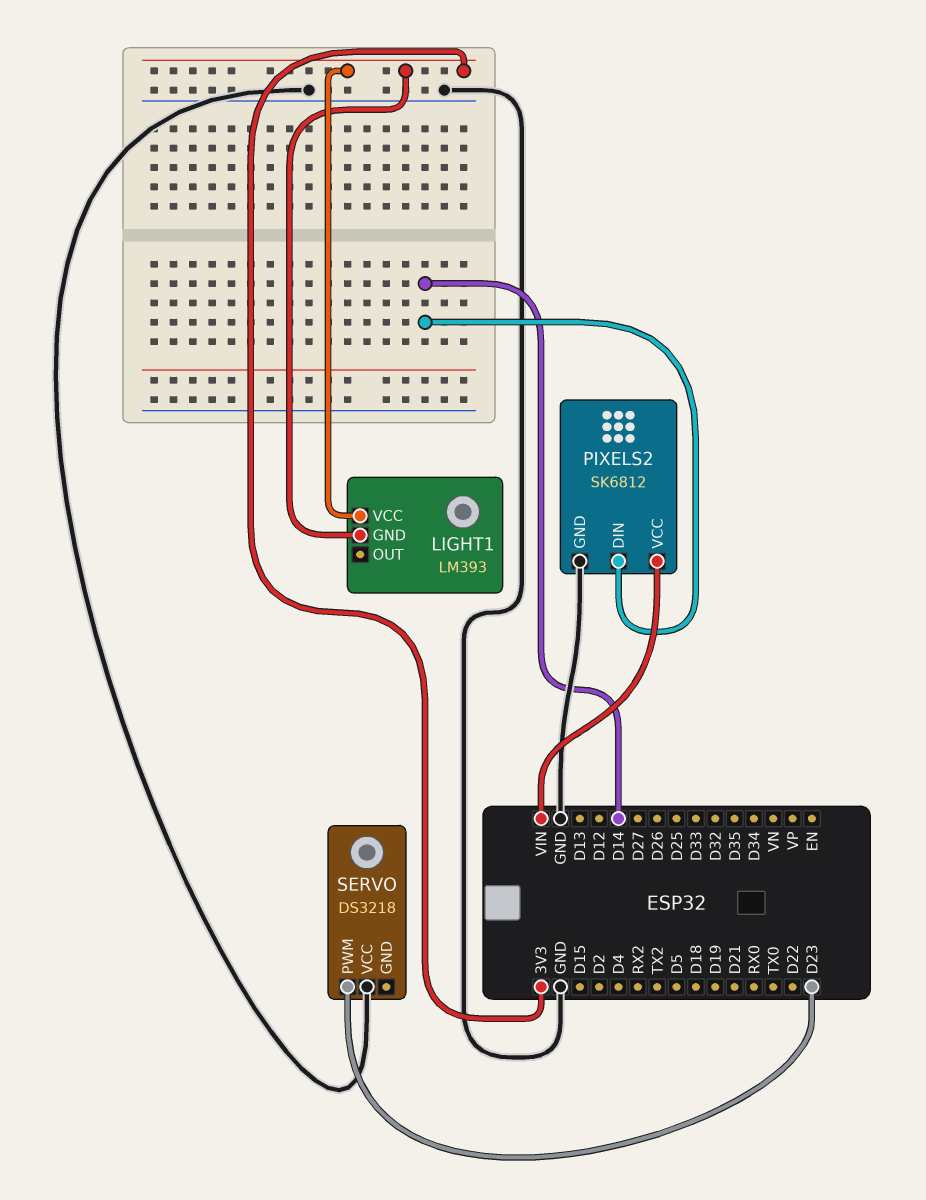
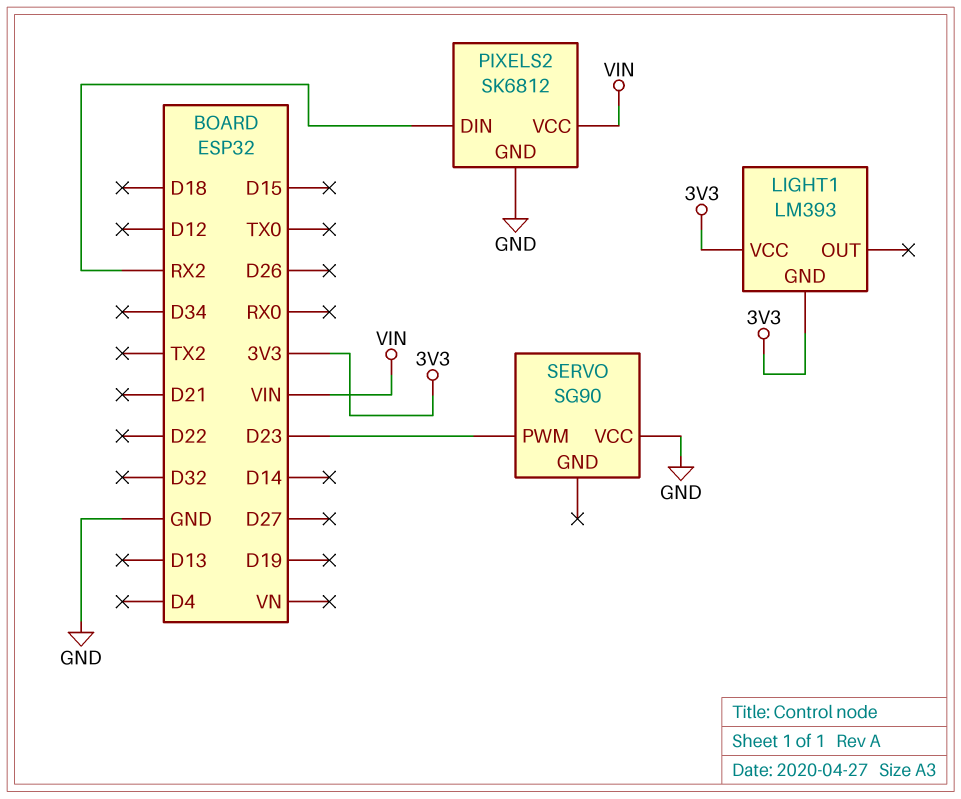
PIXELS2 pin DIN: D14 -> RX2
SERVO: DS3218 -> SG90

